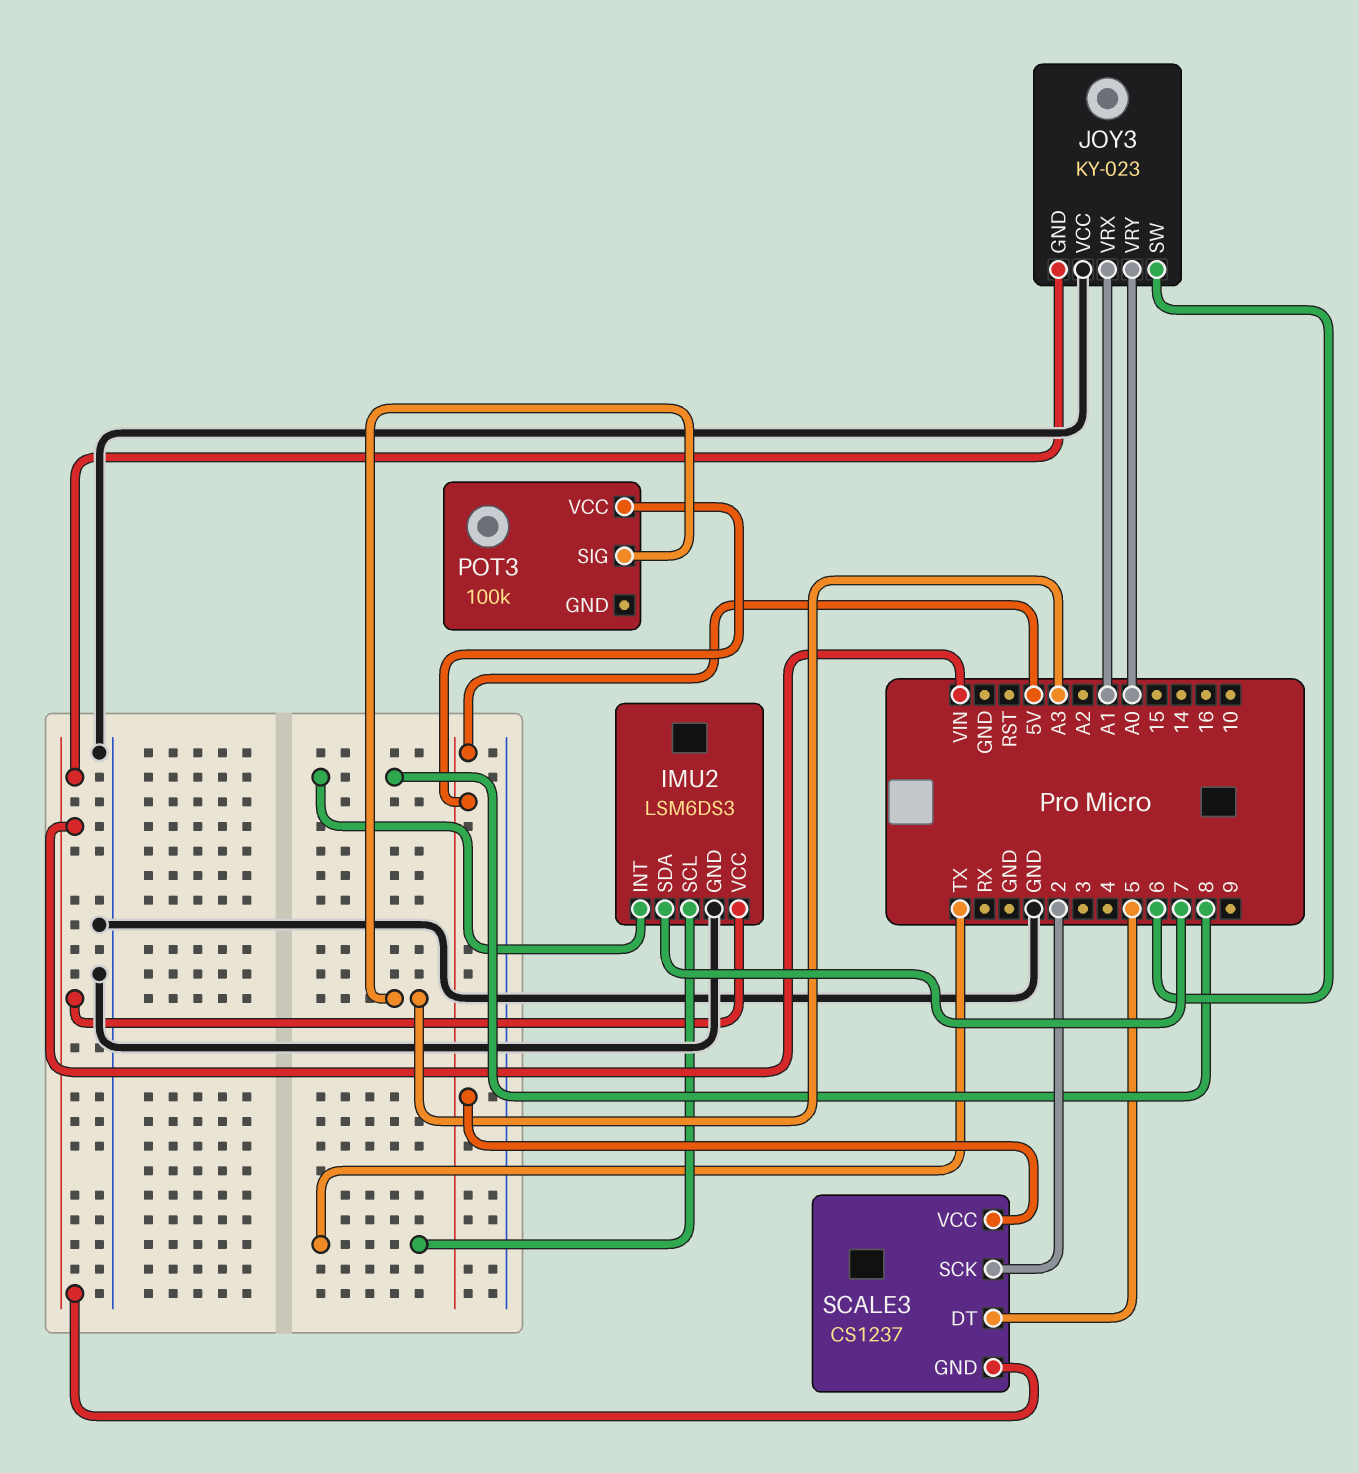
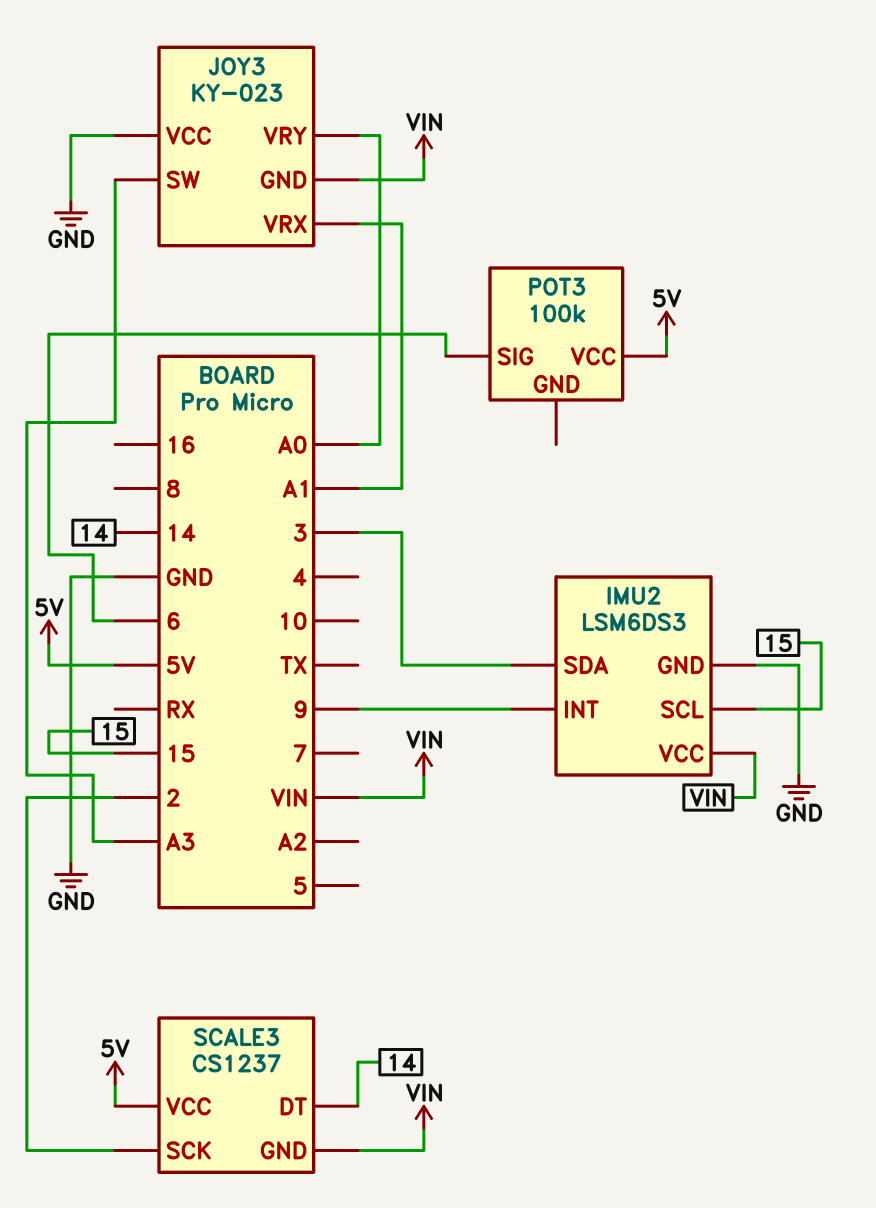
IMU2 pin INT: 8 -> 9
IMU2 pin SCL: TX -> 15
IMU2 pin SDA: 7 -> 3
JOY3 pin SW: 6 -> A3
POT3 pin SIG: A3 -> 6
SCALE3 pin DT: 5 -> 14

